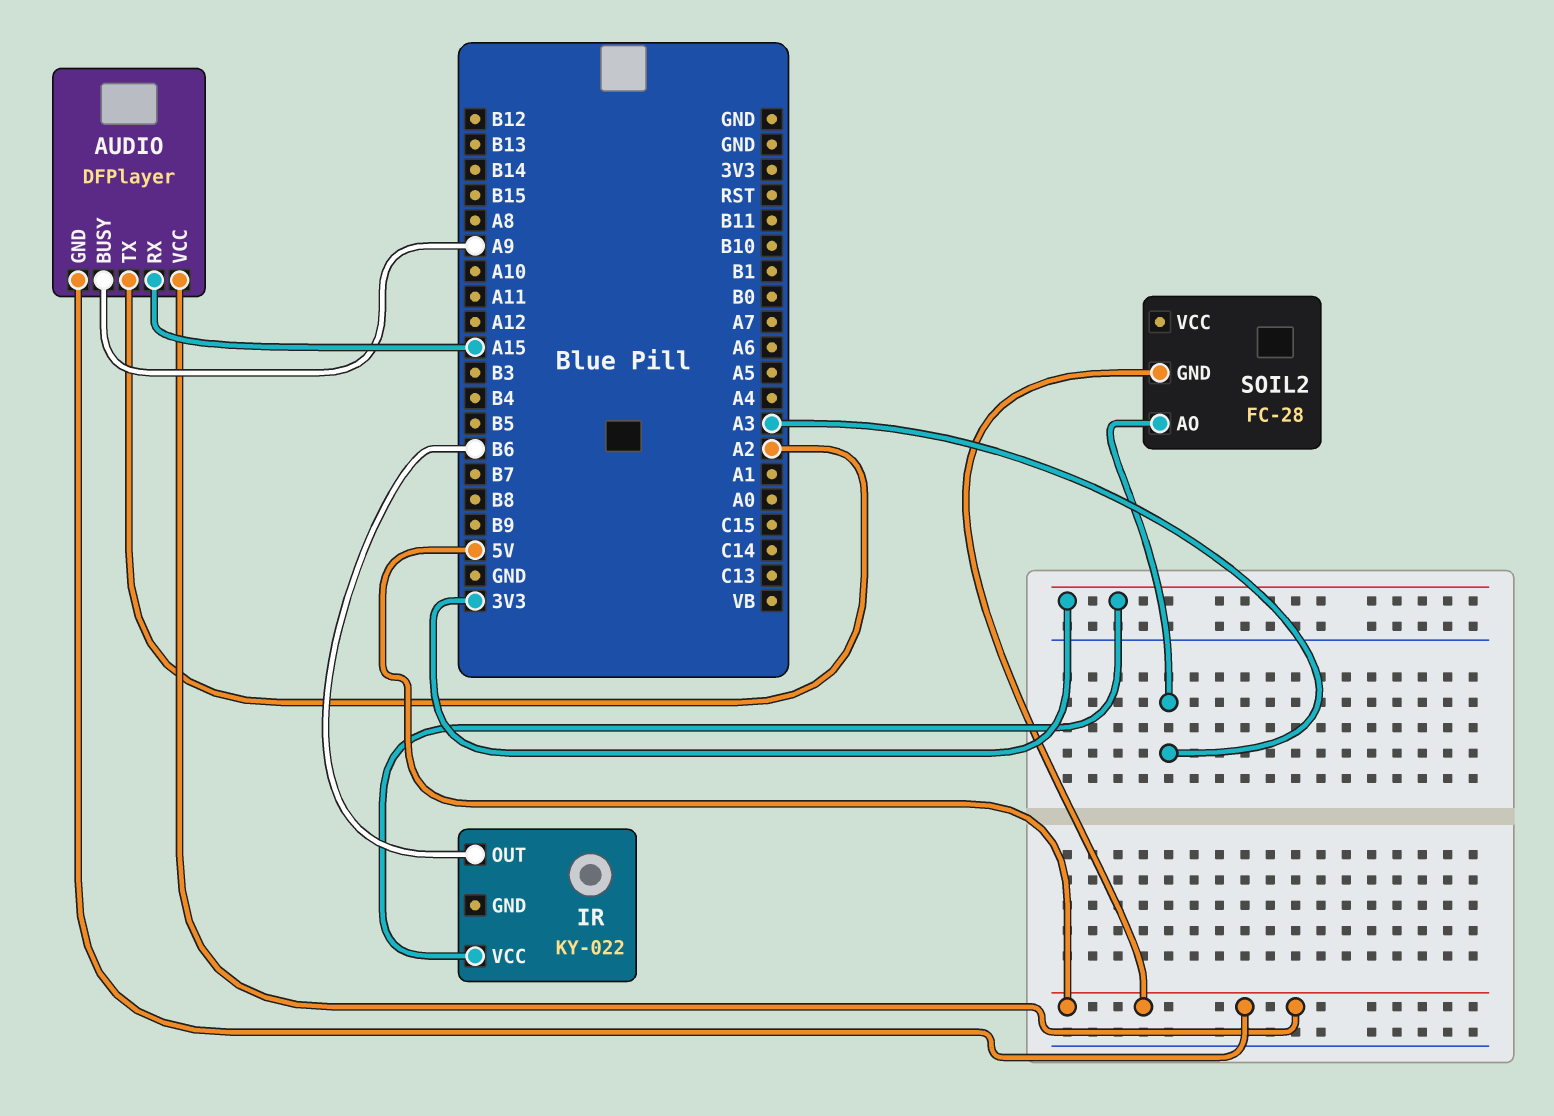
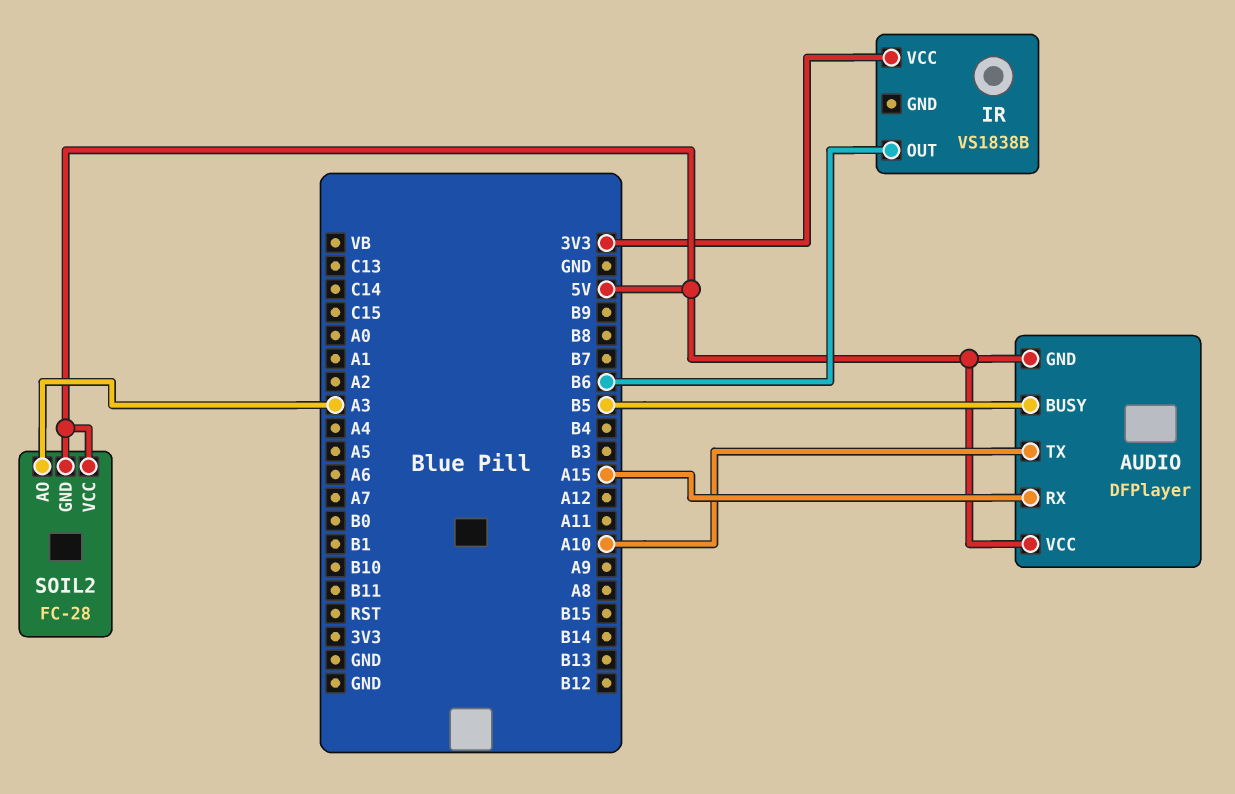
AUDIO pin BUSY: A9 -> B5
AUDIO pin TX: A2 -> A10
IR: KY-022 -> VS1838B
SOIL2 pin VCC: none -> 5V

